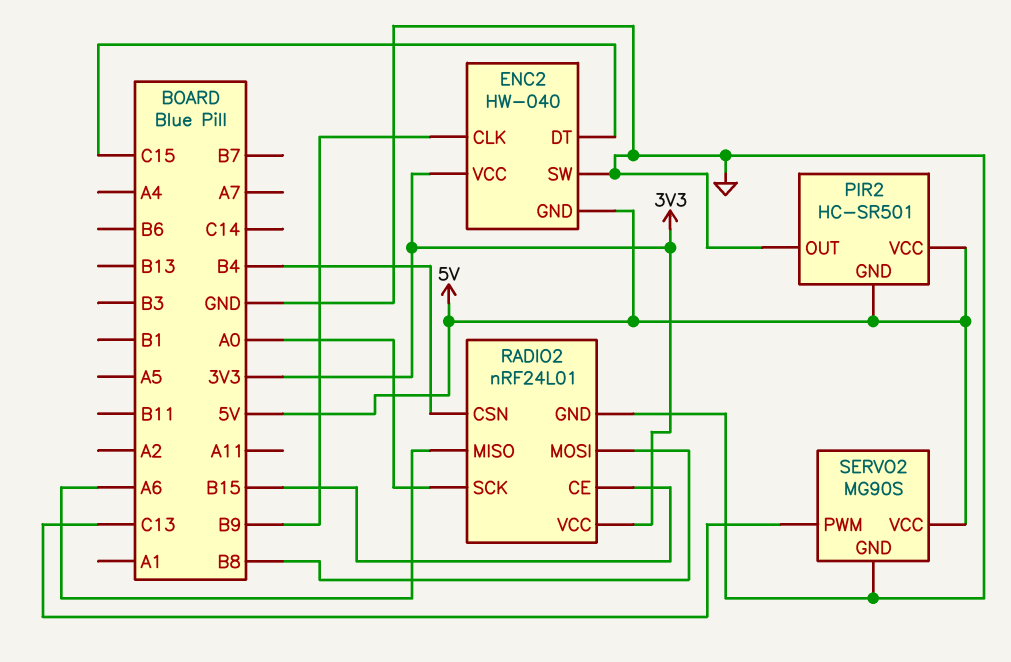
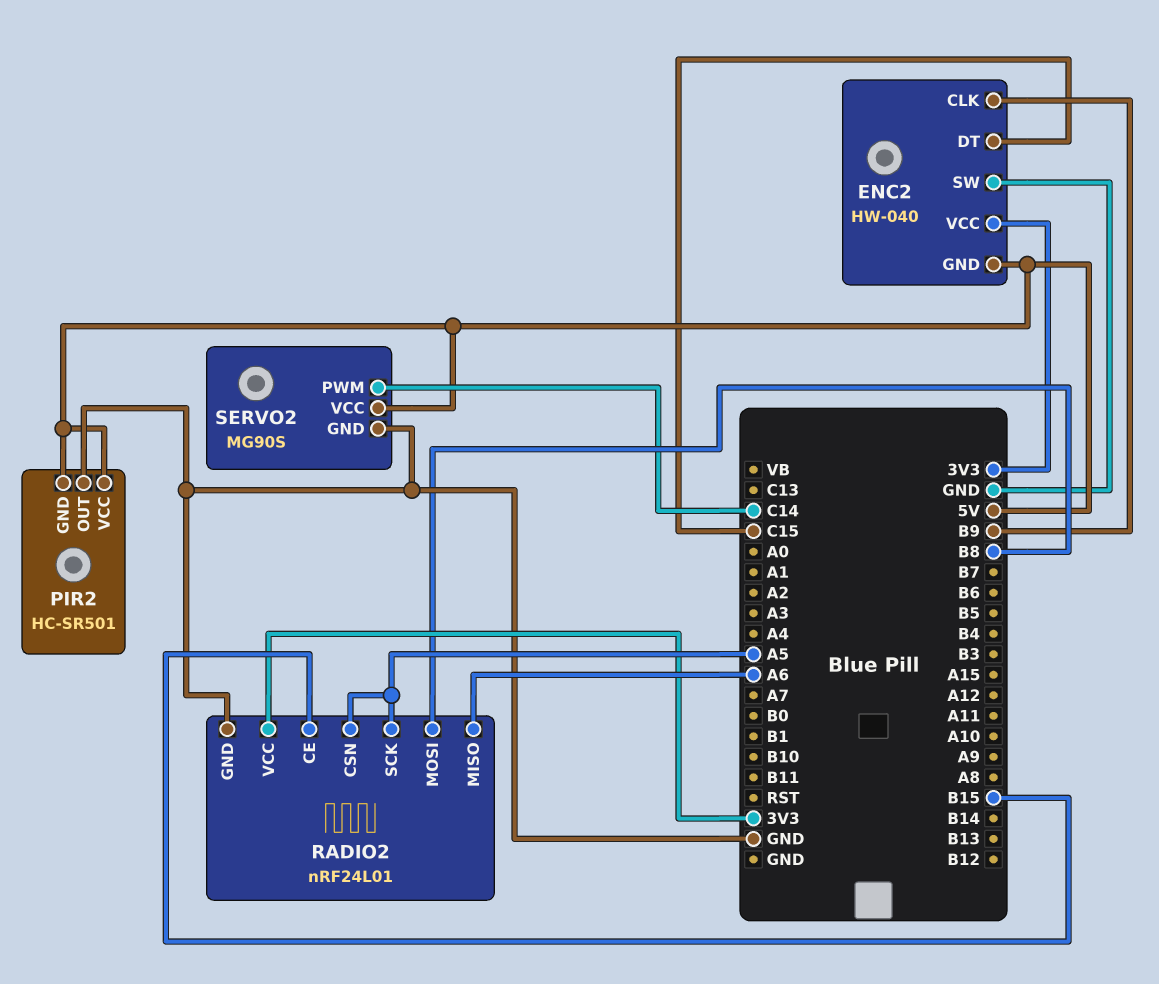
RADIO2 pin CSN: B4 -> A5
RADIO2 pin SCK: A0 -> A5
SERVO2 pin PWM: C13 -> C14

